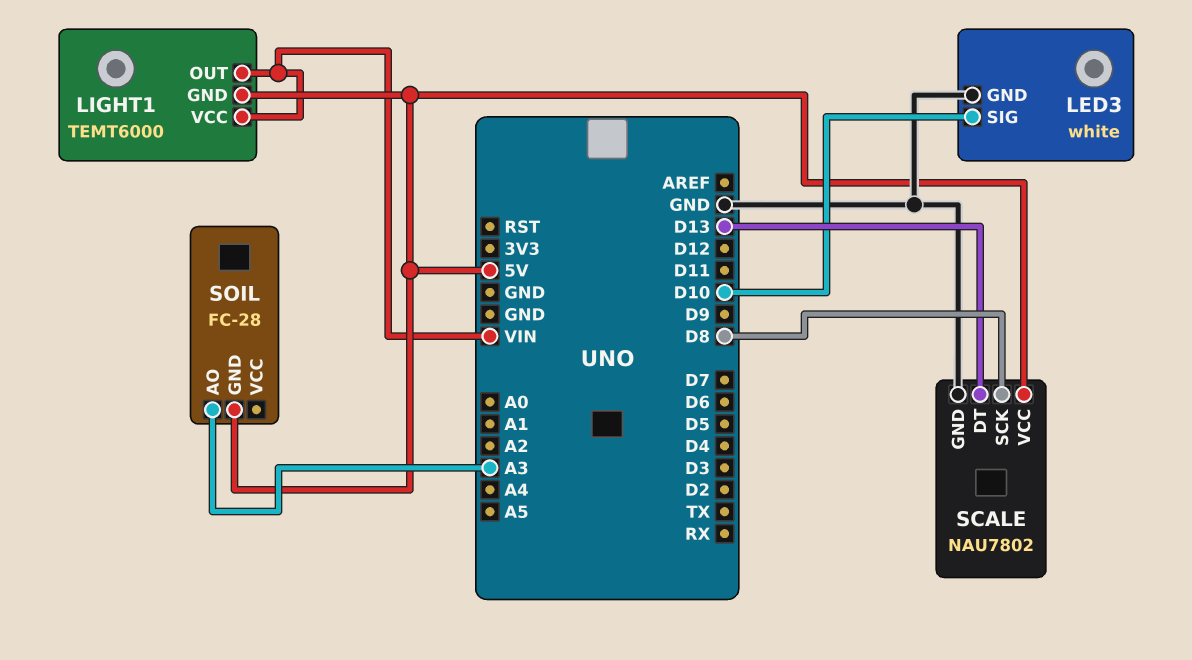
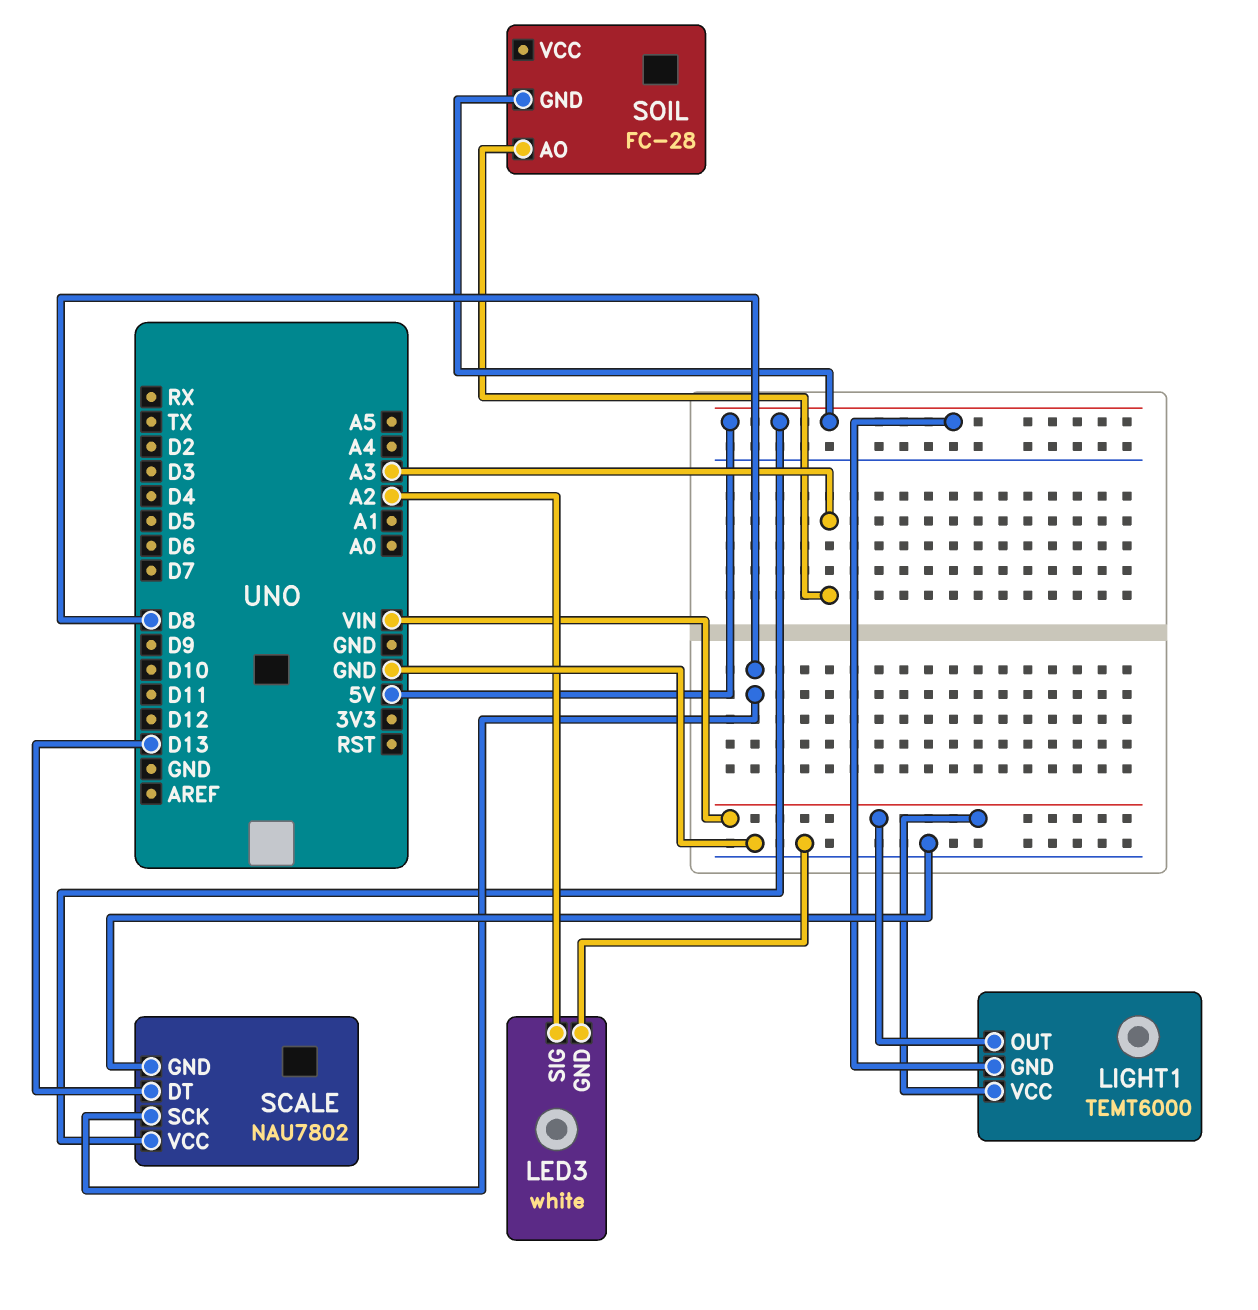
LED3 pin SIG: D10 -> A2

